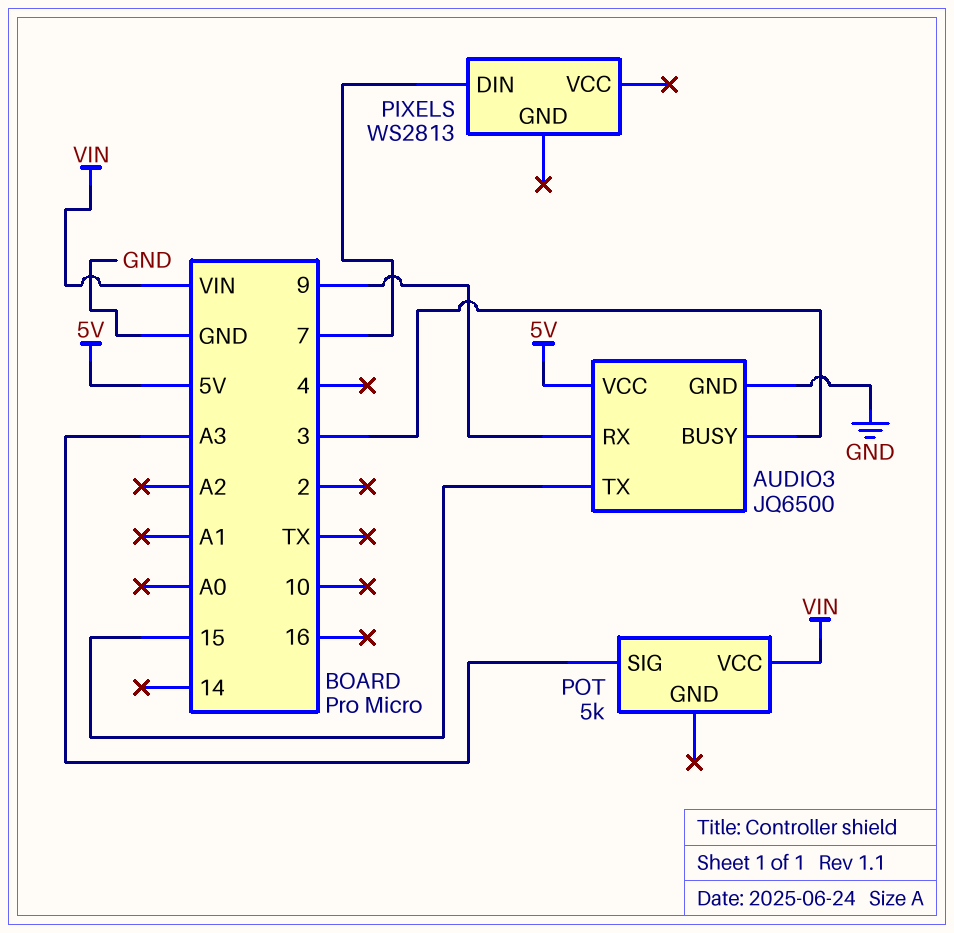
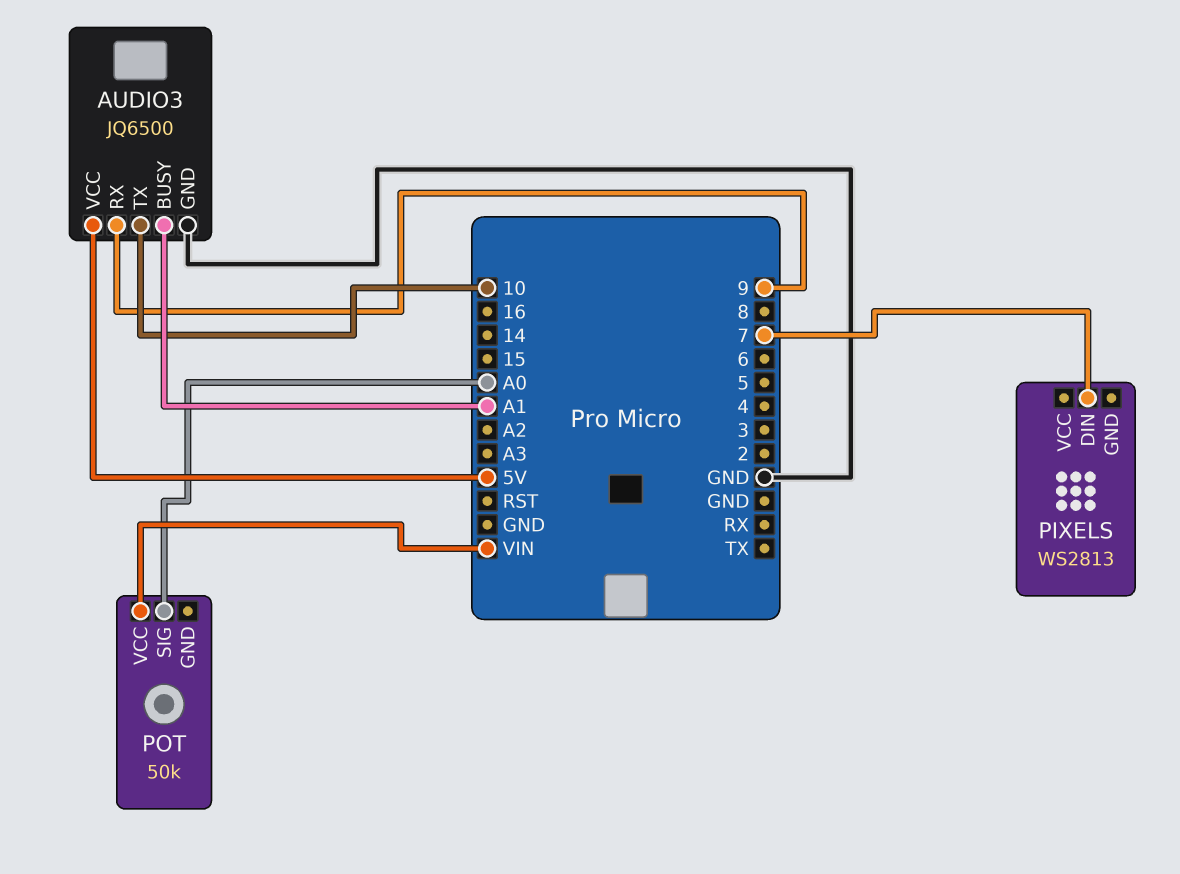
AUDIO3 pin BUSY: 3 -> A1
AUDIO3 pin TX: 15 -> 10
POT: 5k -> 50k
POT pin SIG: A3 -> A0

